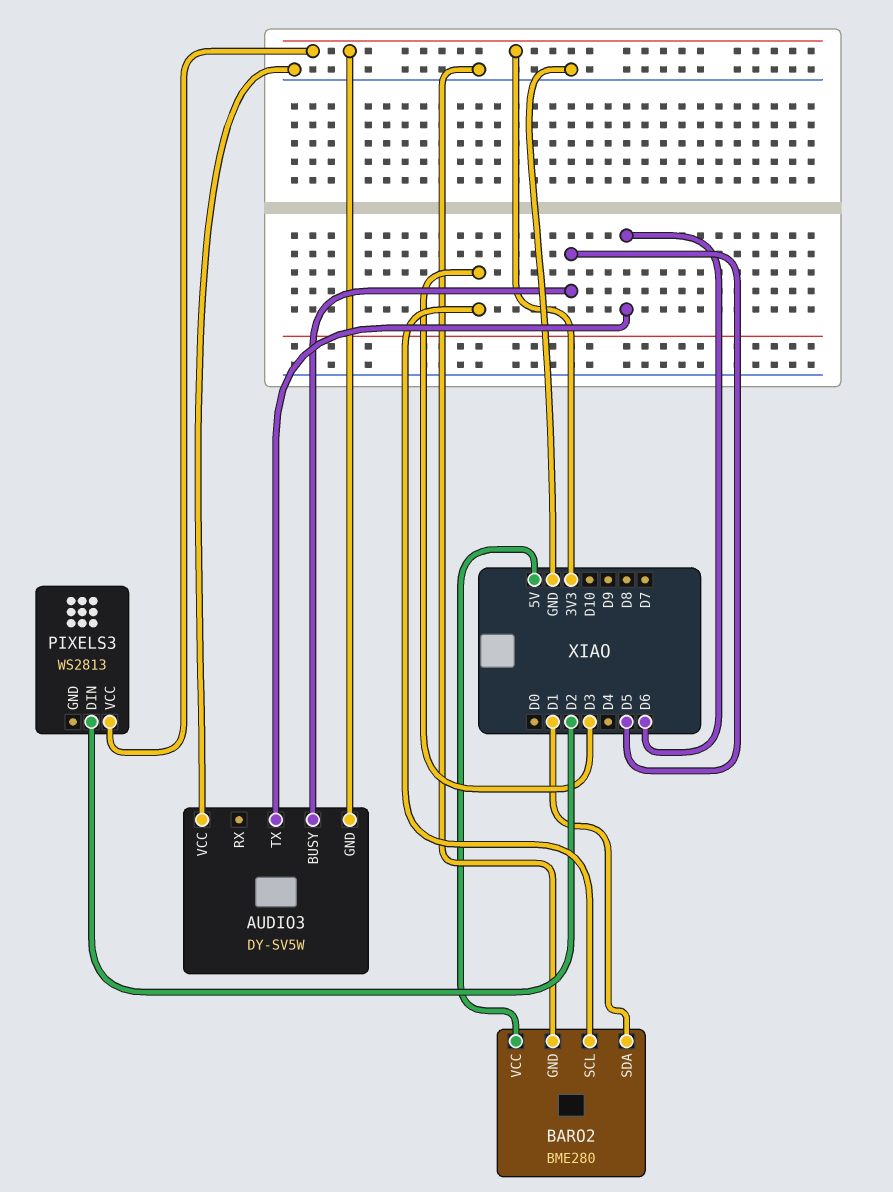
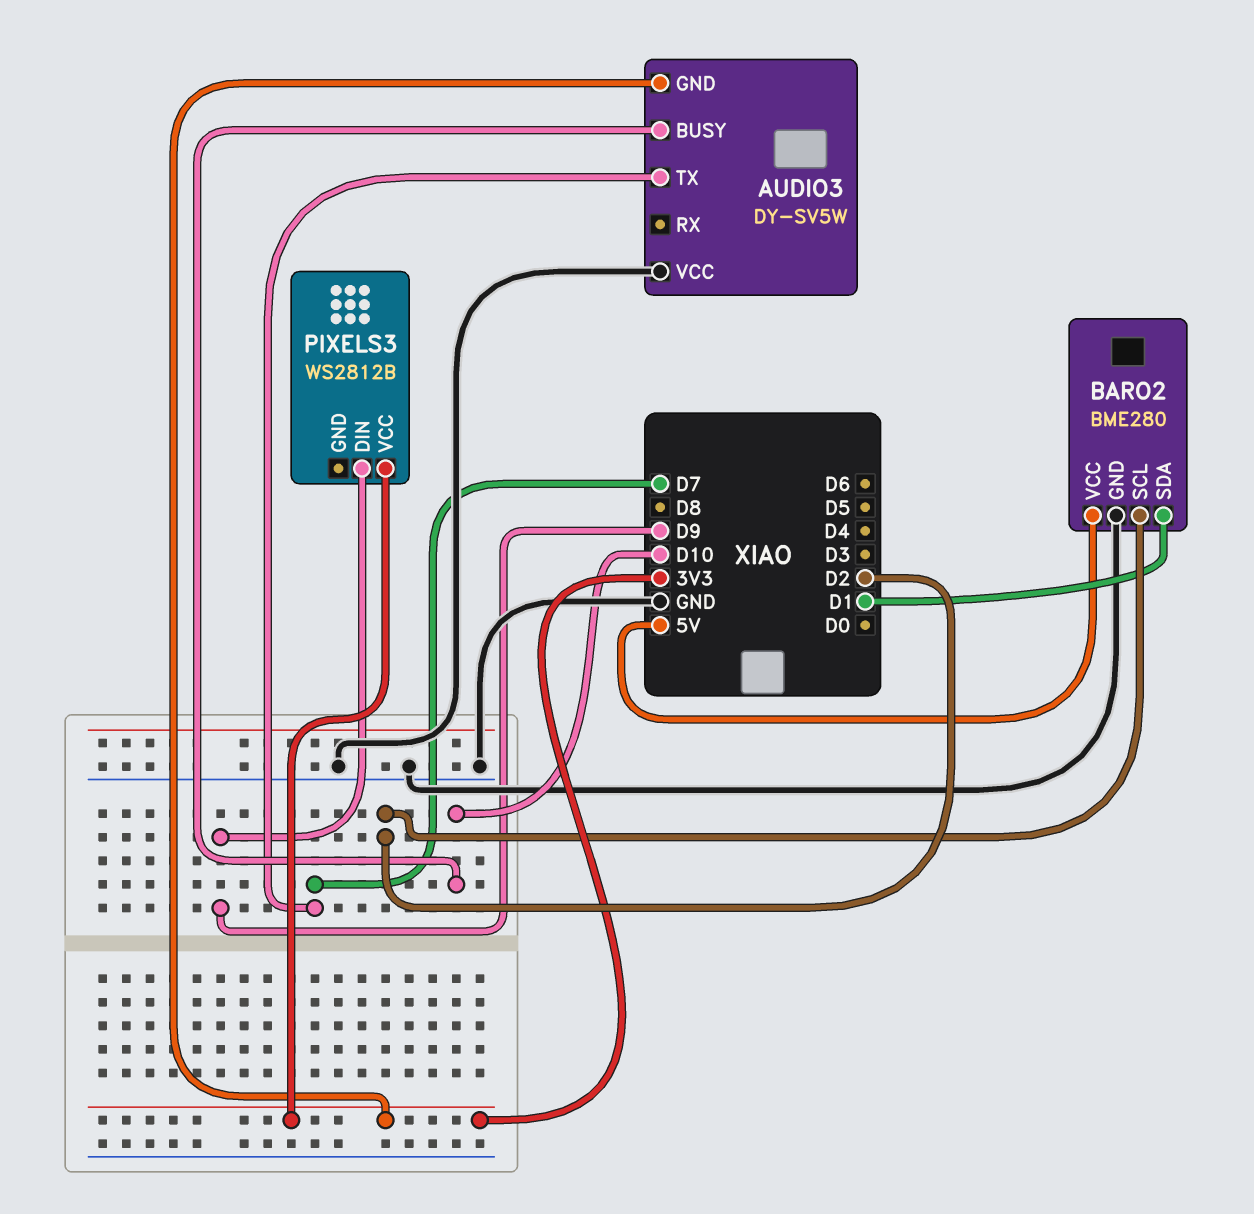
AUDIO3 pin BUSY: D5 -> D10
AUDIO3 pin TX: D6 -> D7
BARO2 pin SCL: D3 -> D2
PIXELS3: WS2813 -> WS2812B
PIXELS3 pin DIN: D2 -> D9

